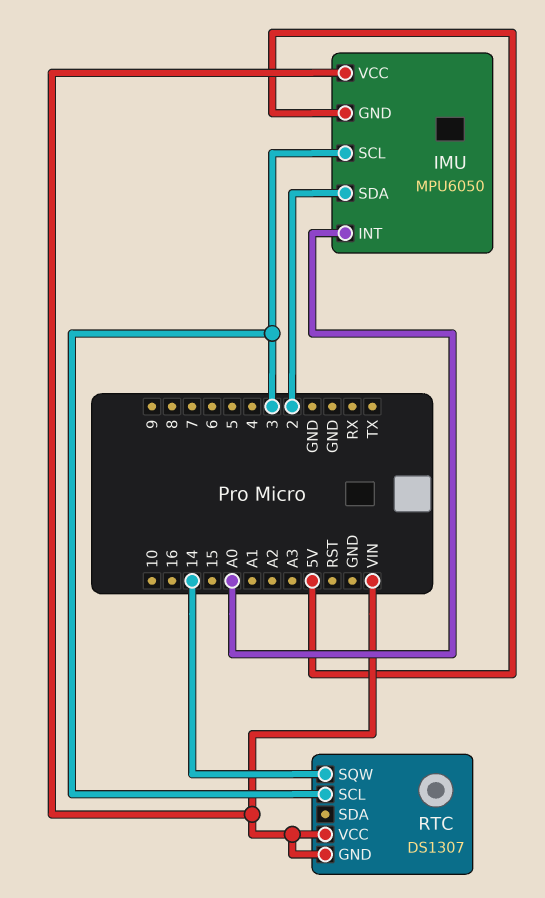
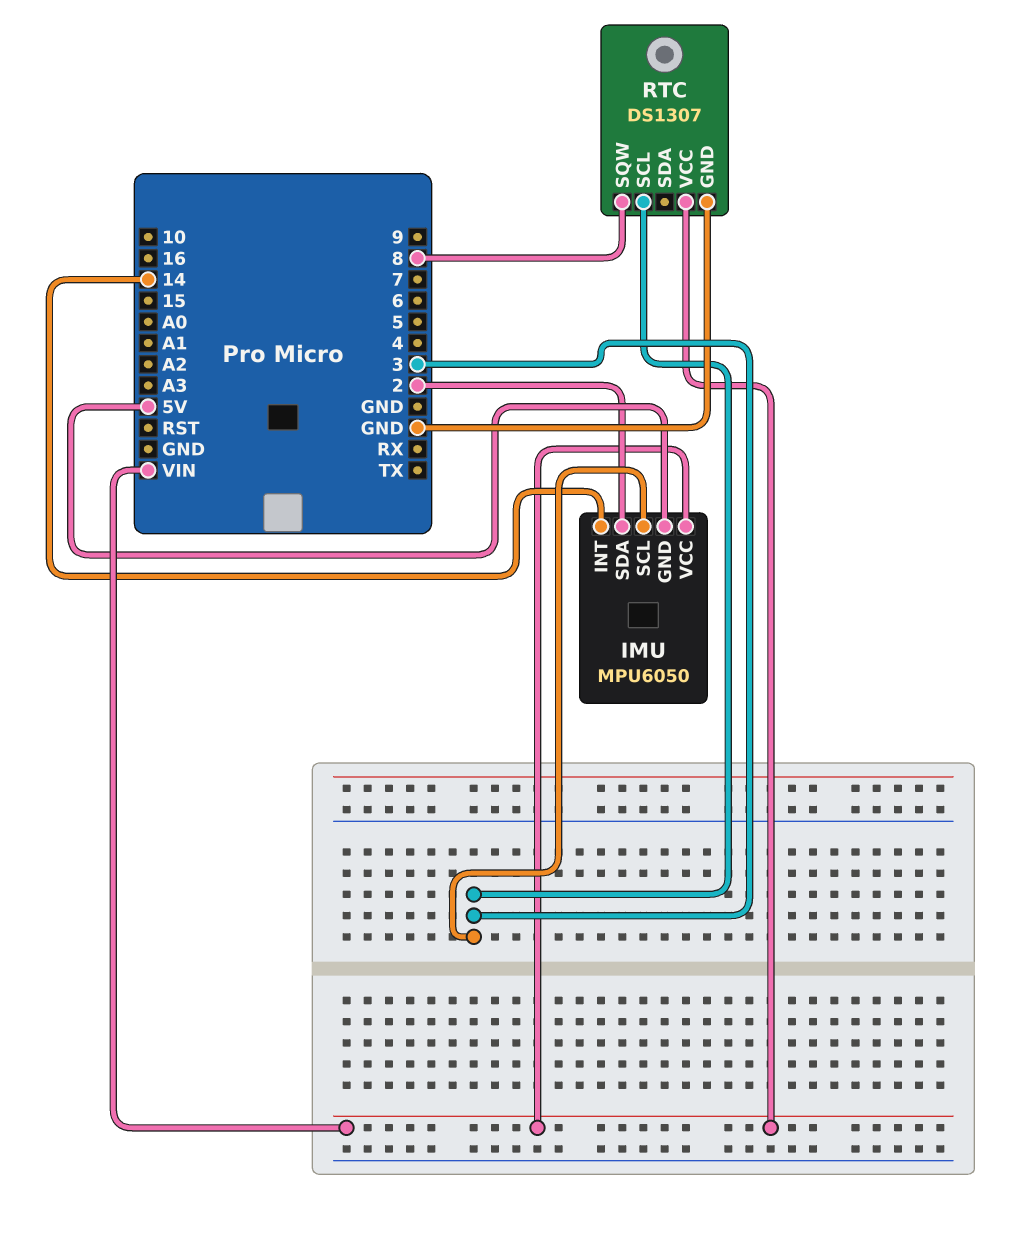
IMU pin INT: A0 -> 14
RTC pin GND: VIN -> GND
RTC pin SQW: 14 -> 8

